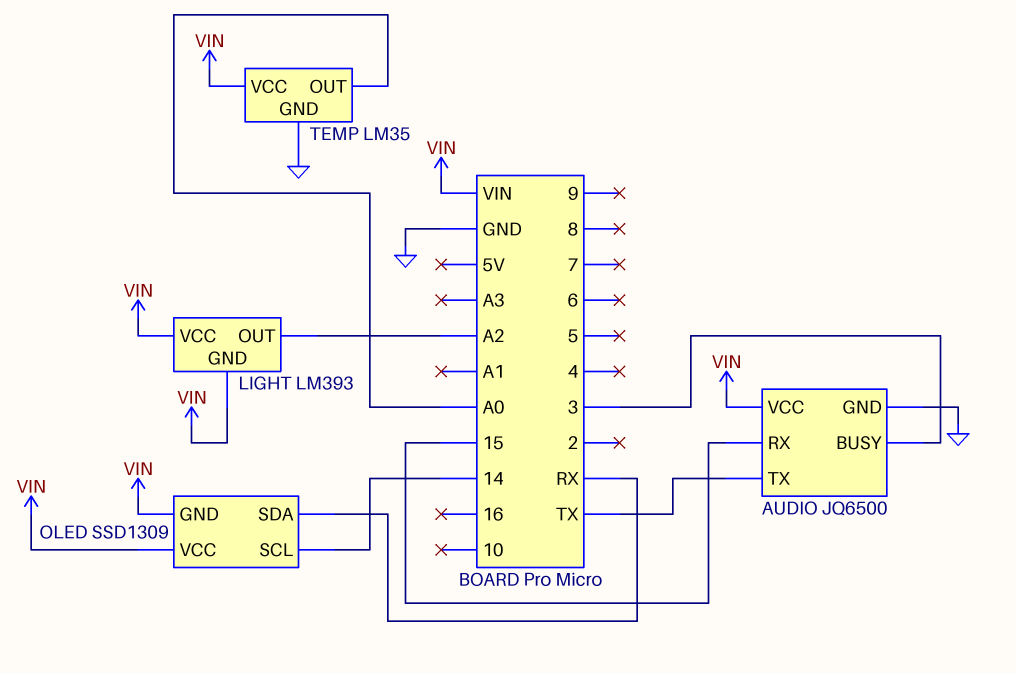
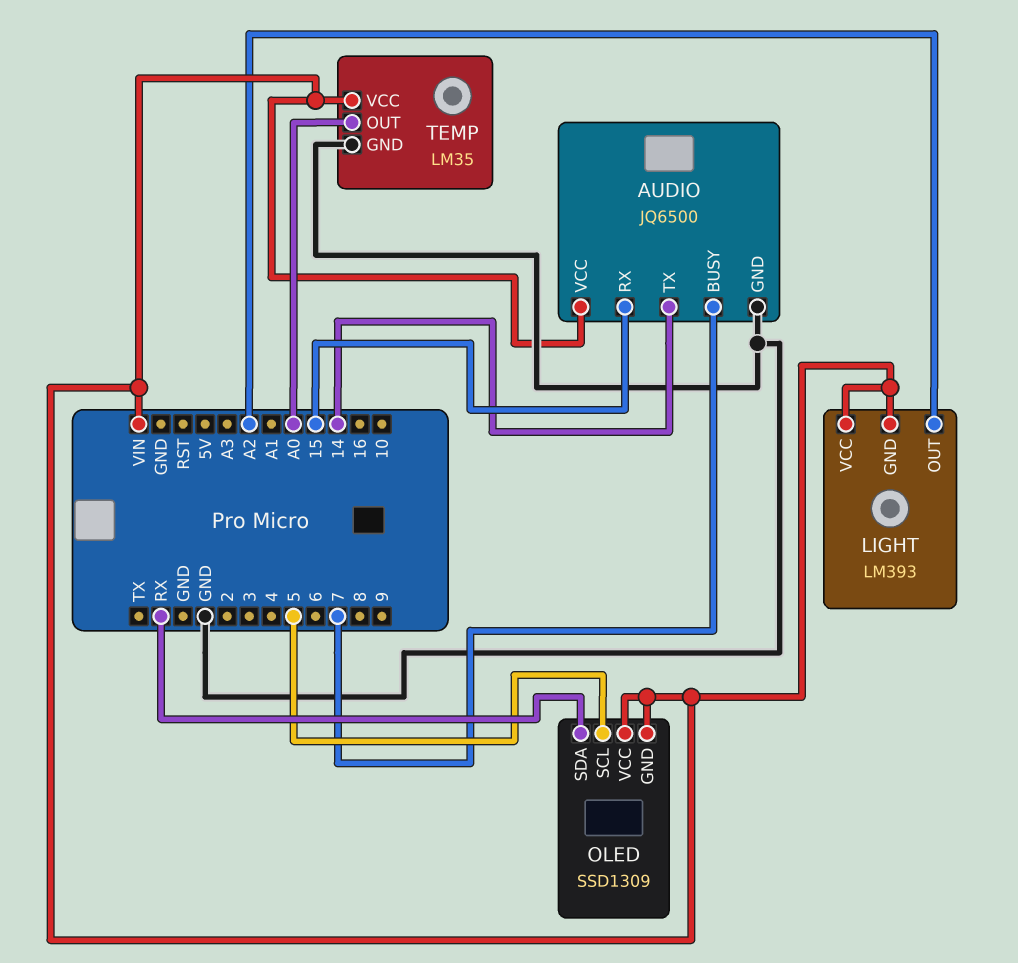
AUDIO pin BUSY: 3 -> 7
AUDIO pin TX: TX -> 14
OLED pin SCL: 14 -> 5

